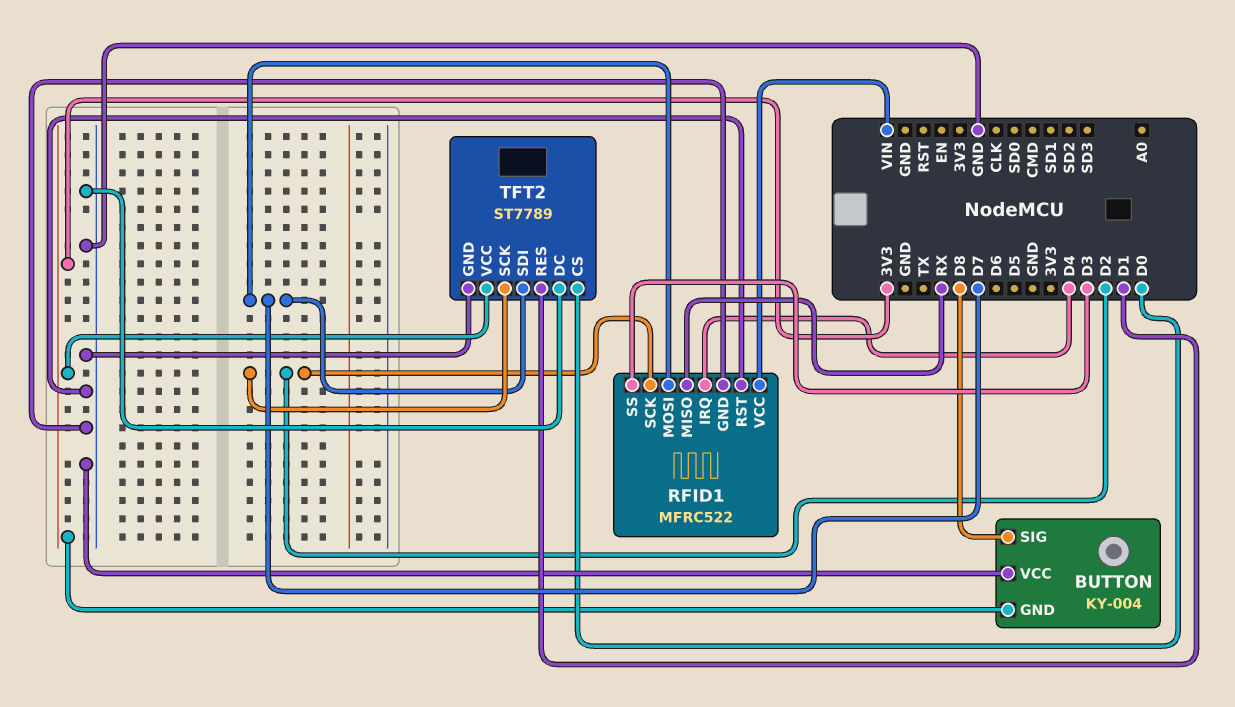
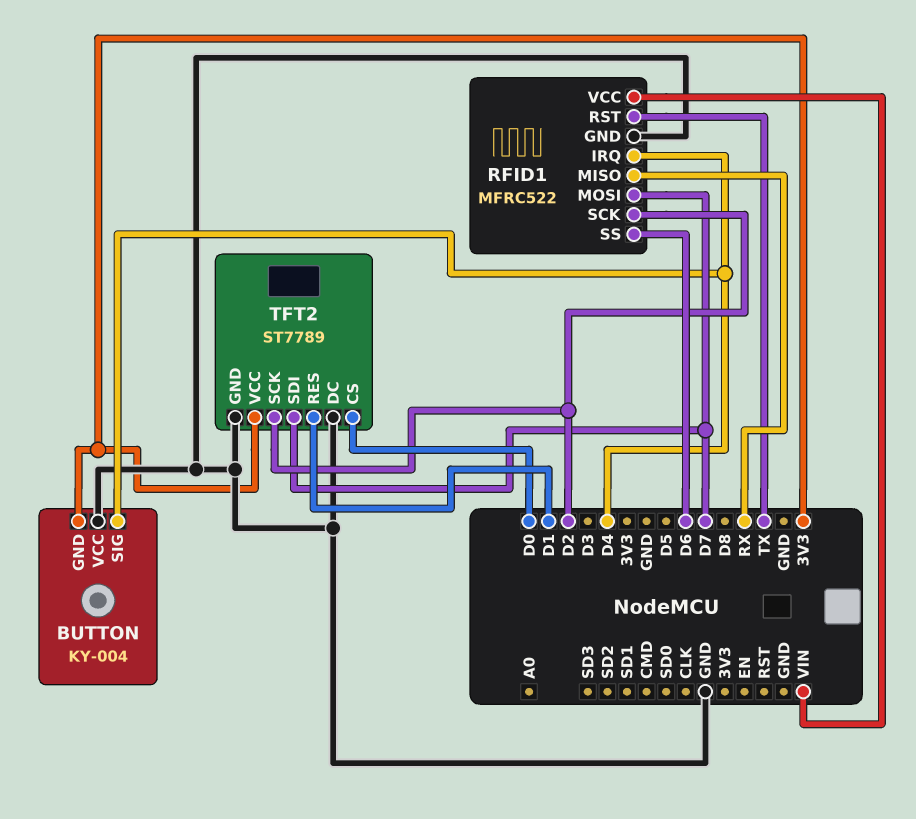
BUTTON pin SIG: D8 -> D4
RFID1 pin RST: GND -> TX
RFID1 pin SS: D3 -> D6

